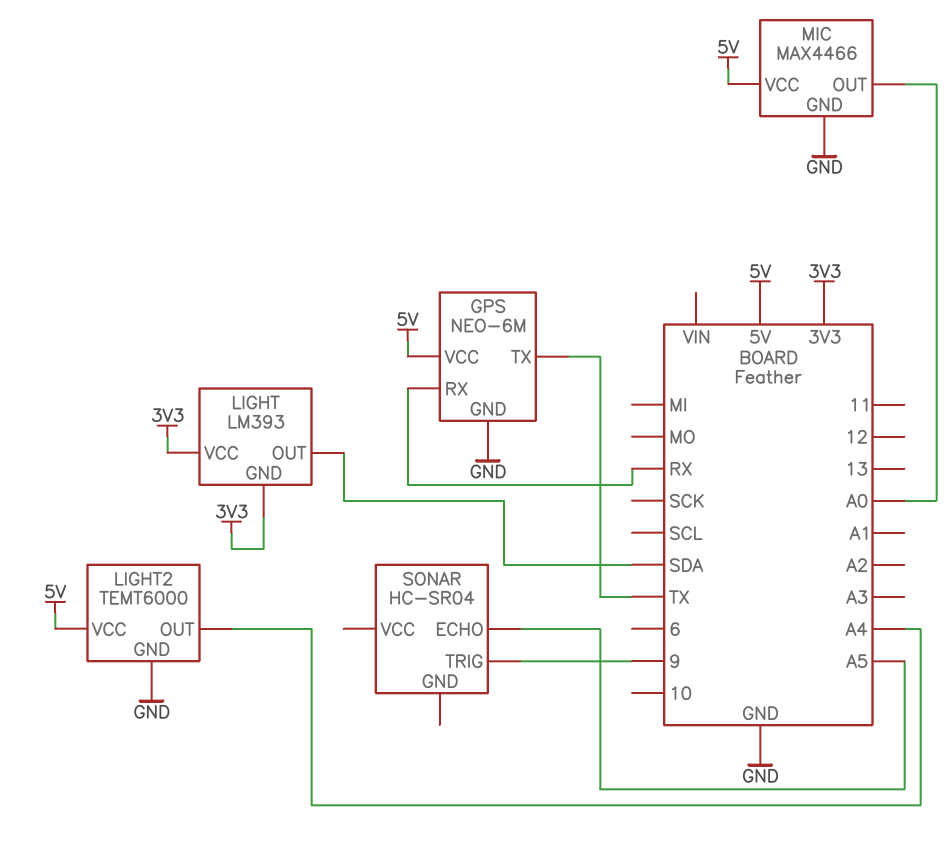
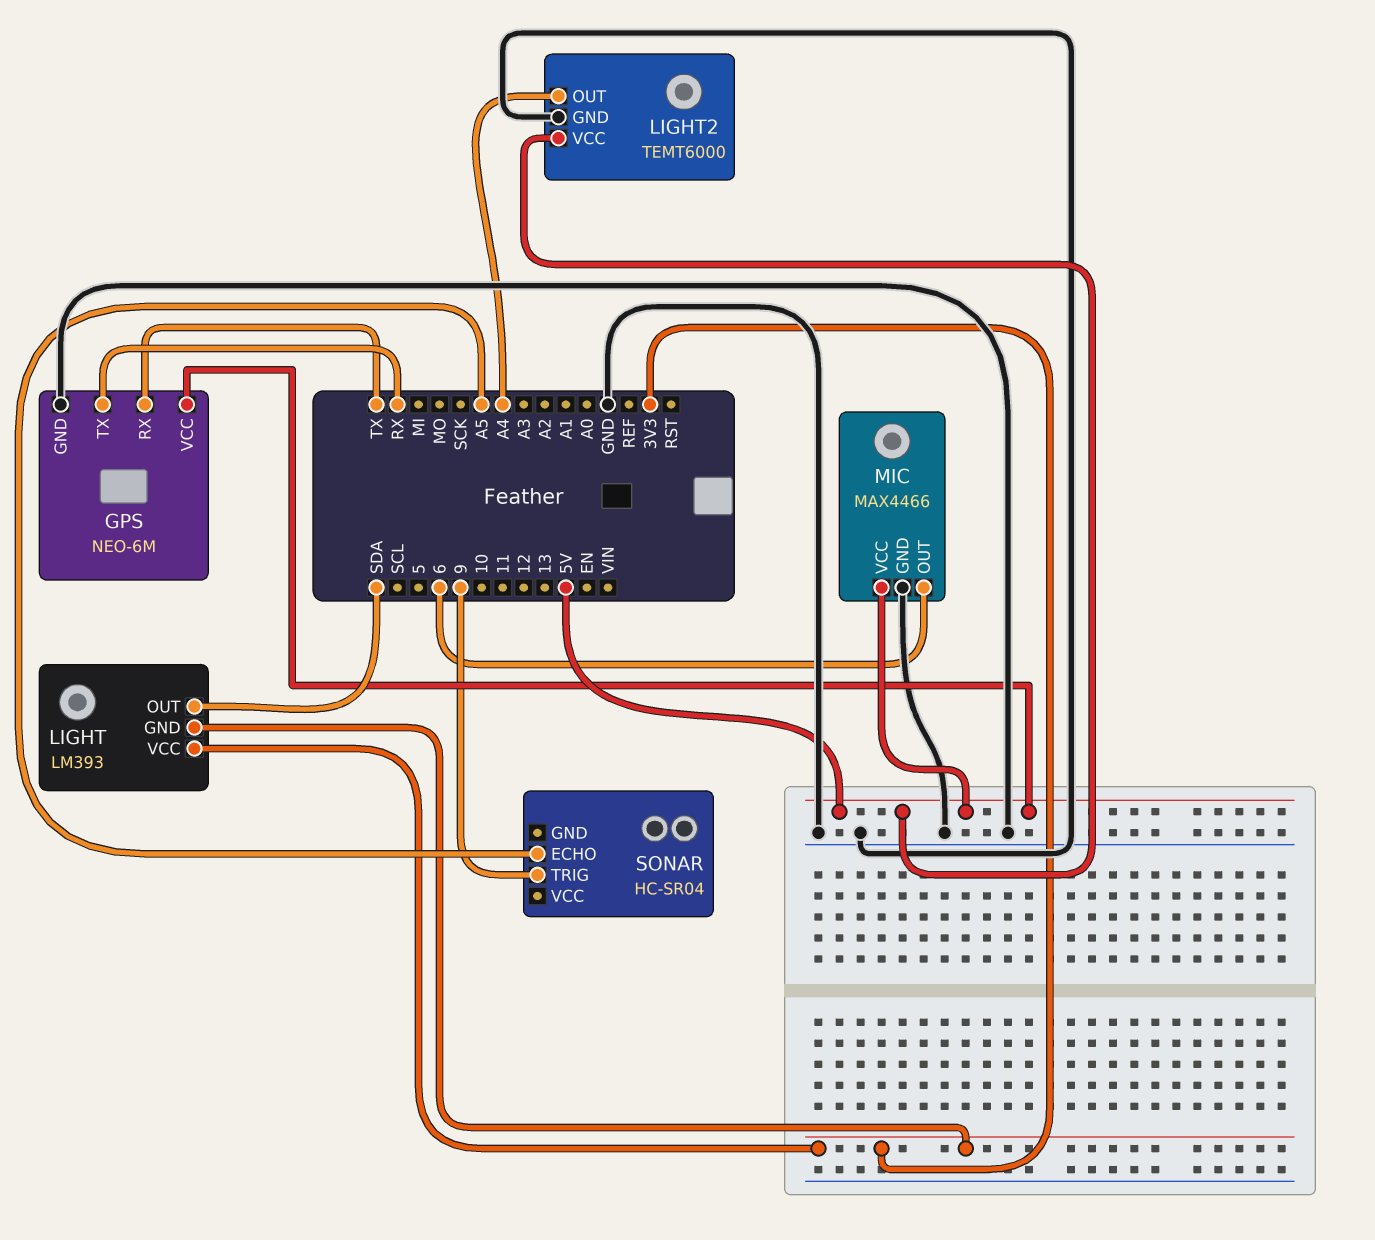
GPS pin RX: RX -> TX
GPS pin TX: TX -> RX
MIC pin OUT: A0 -> 6

